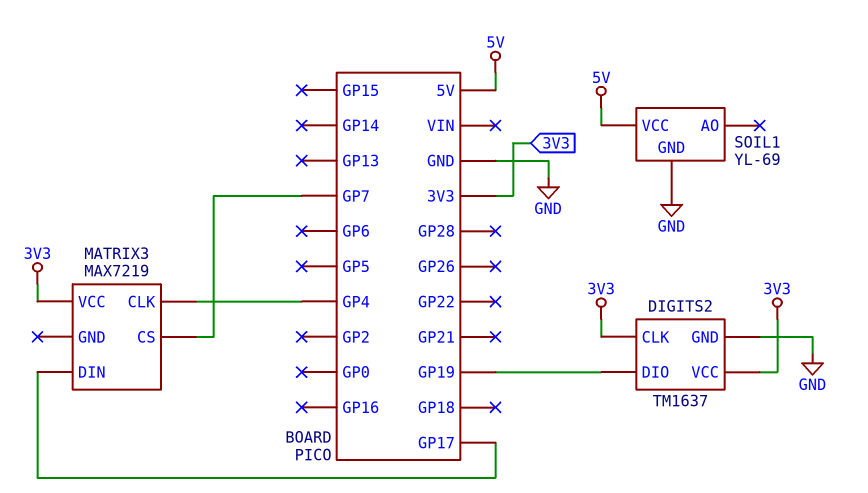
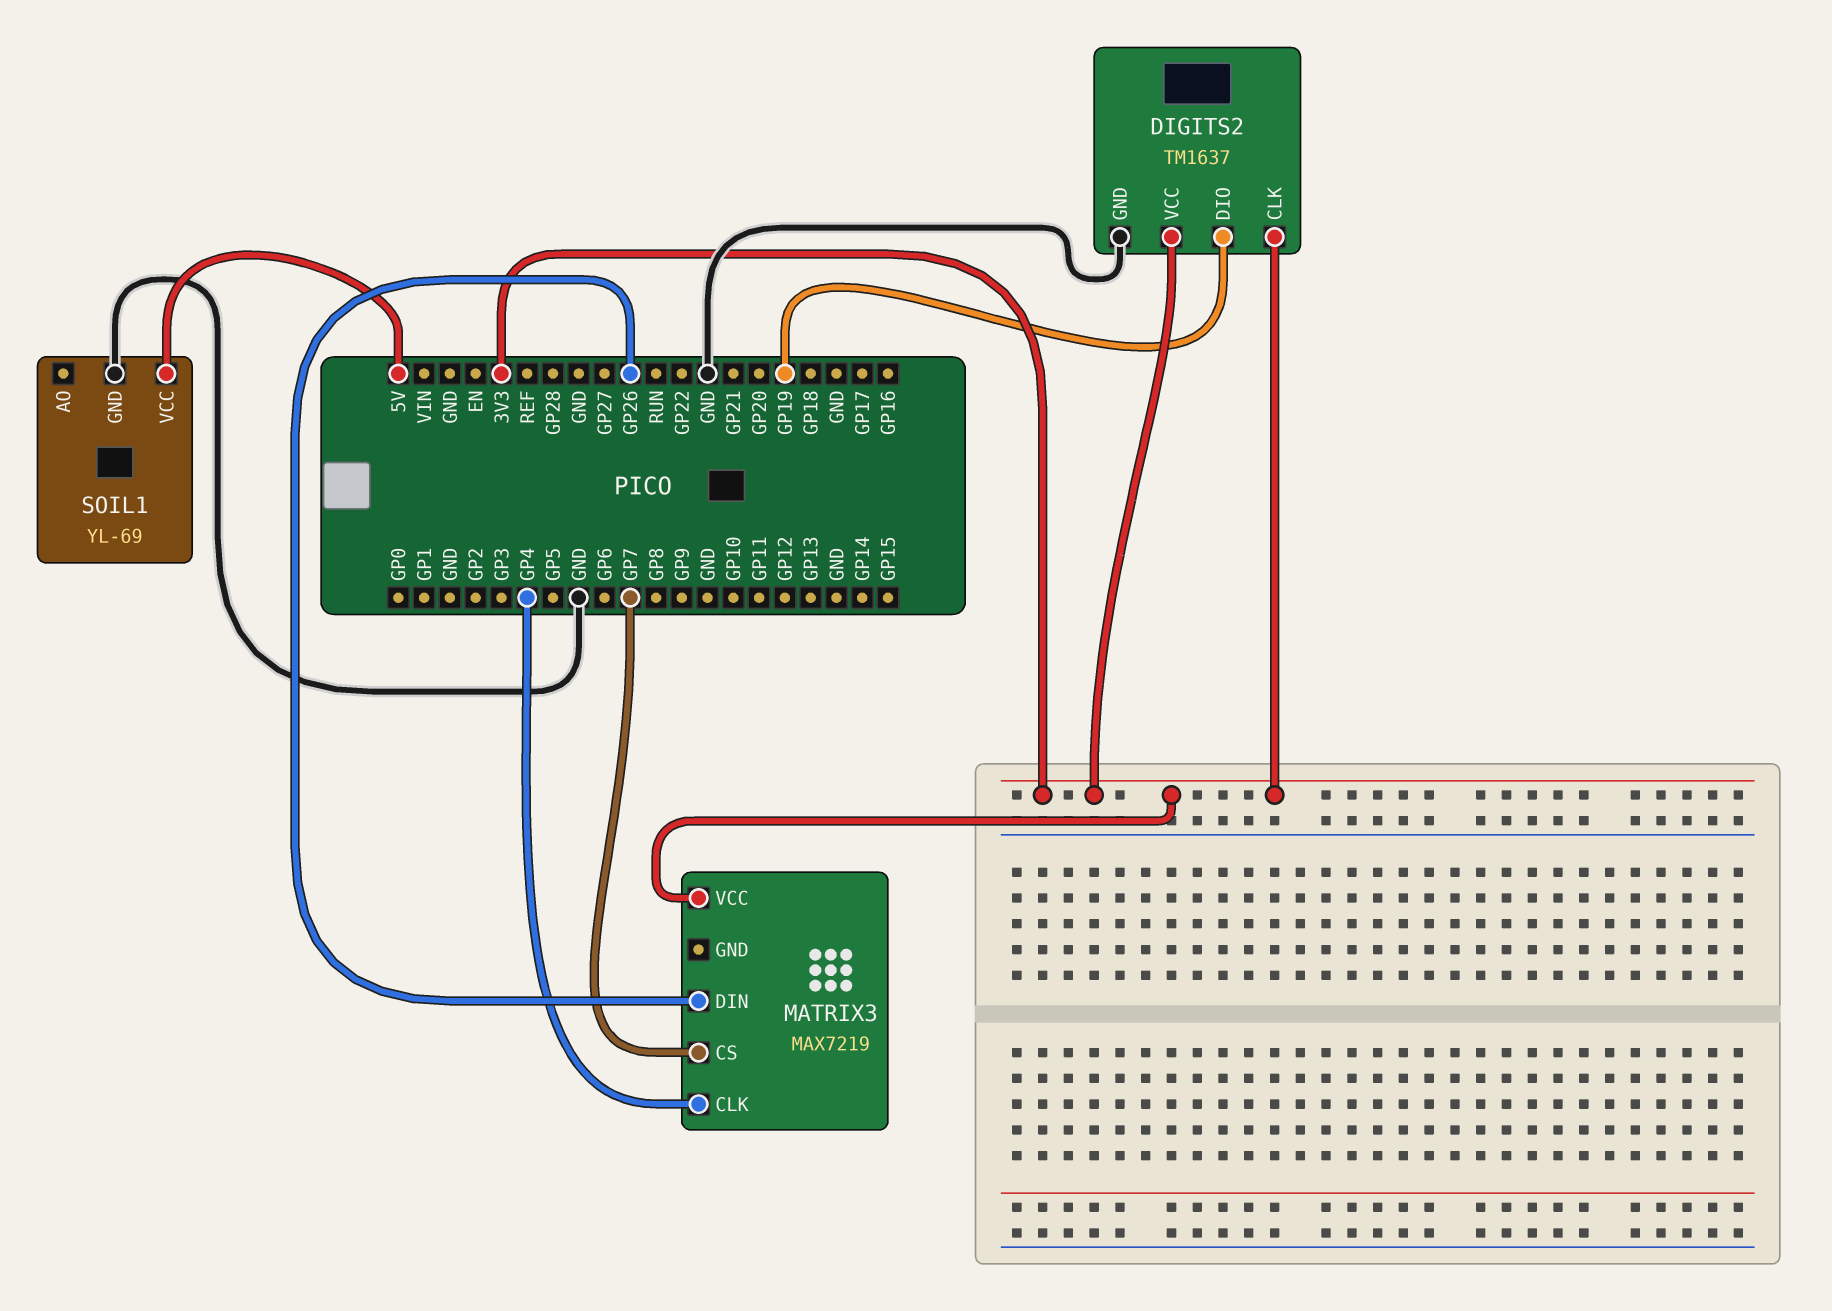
MATRIX3 pin DIN: GP17 -> GP26

